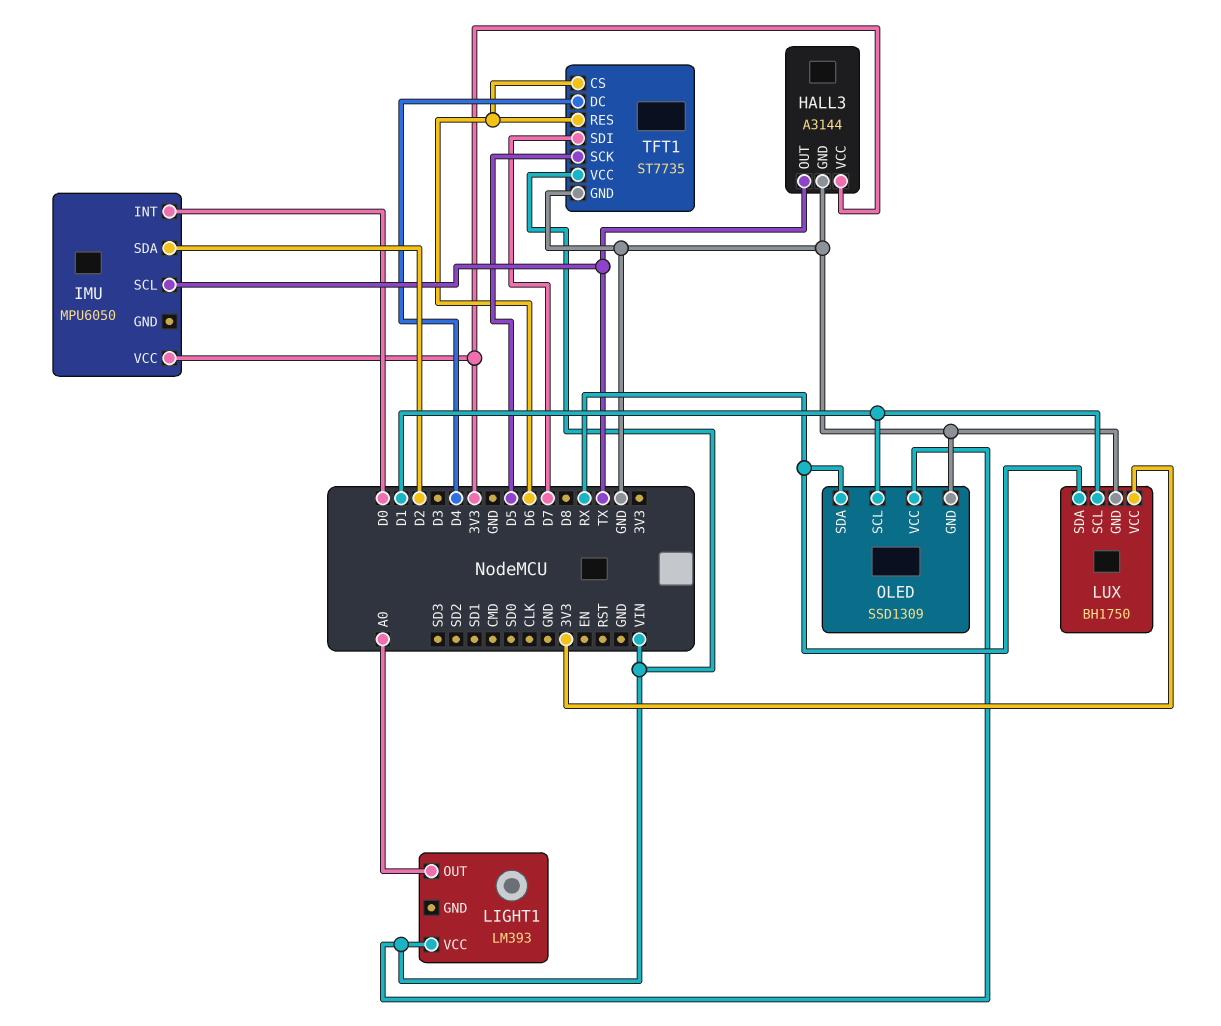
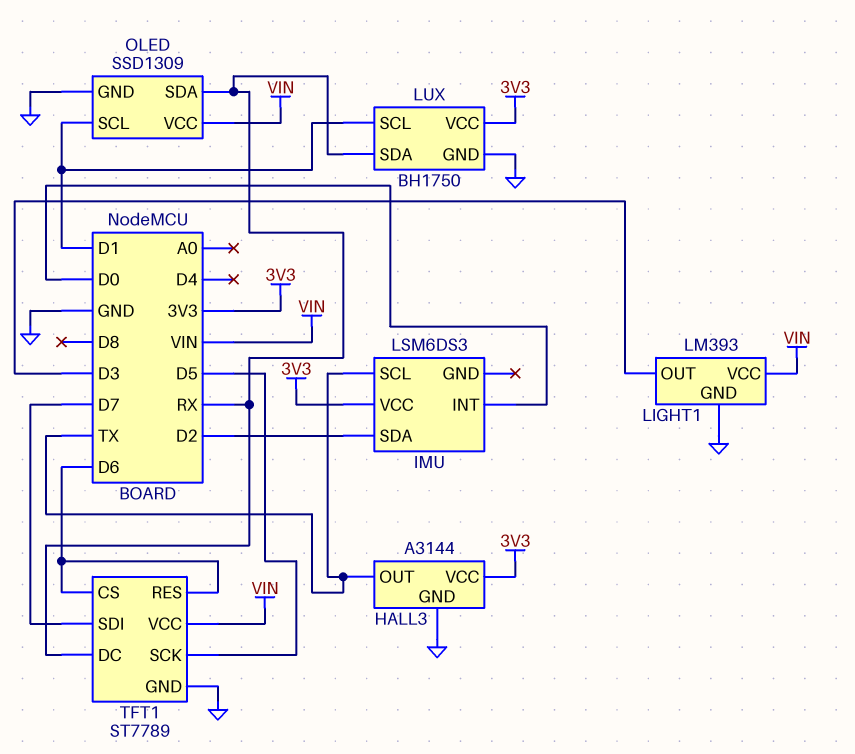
IMU: MPU6050 -> LSM6DS3
LIGHT1 pin GND: none -> GND
LIGHT1 pin OUT: A0 -> D3
TFT1: ST7735 -> ST7789
TFT1 pin DC: D4 -> RX

